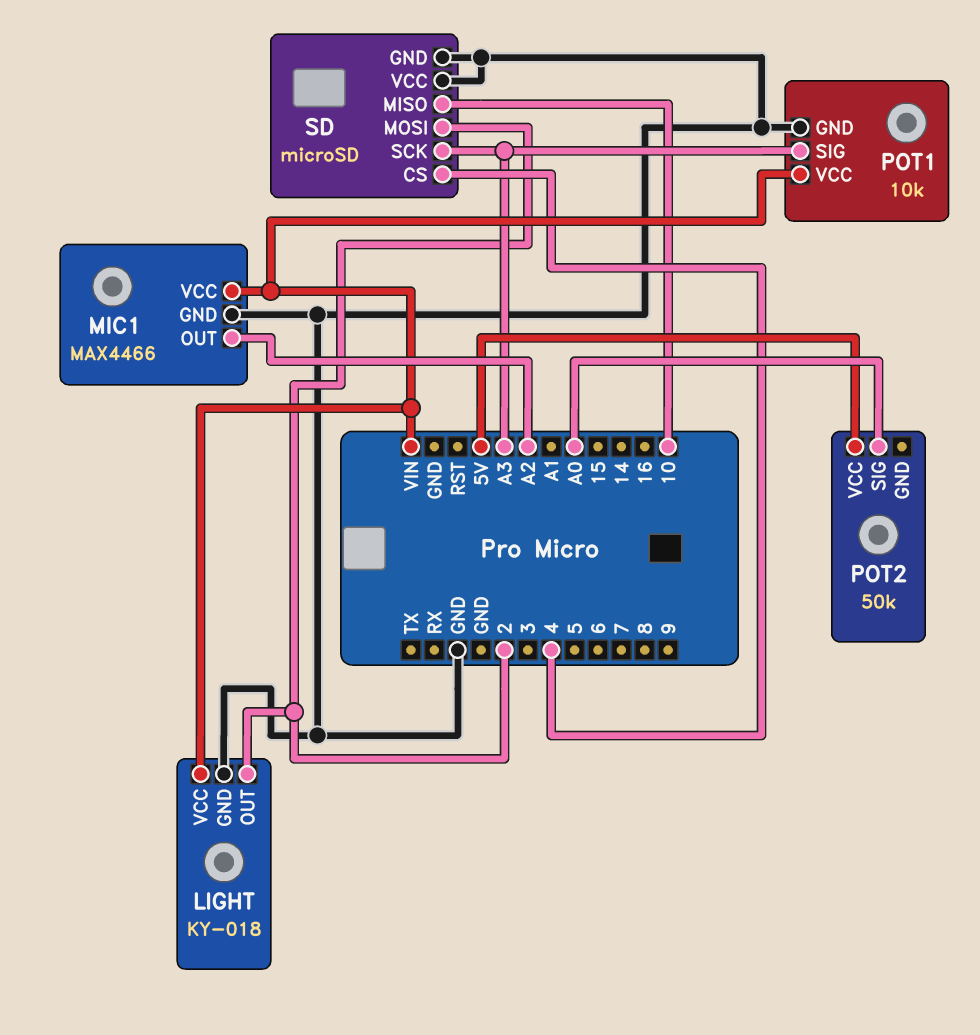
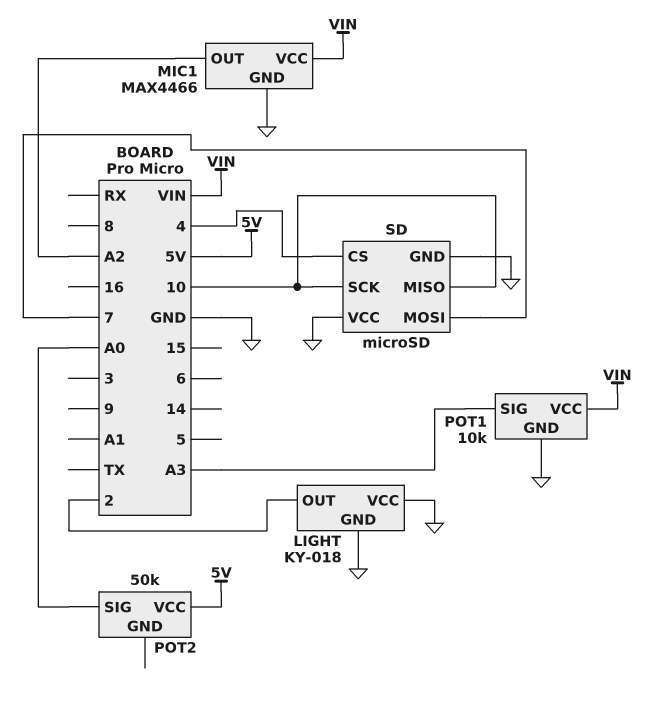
LIGHT pin VCC: VIN -> GND
SD pin MOSI: 2 -> 7
SD pin SCK: A3 -> 10

